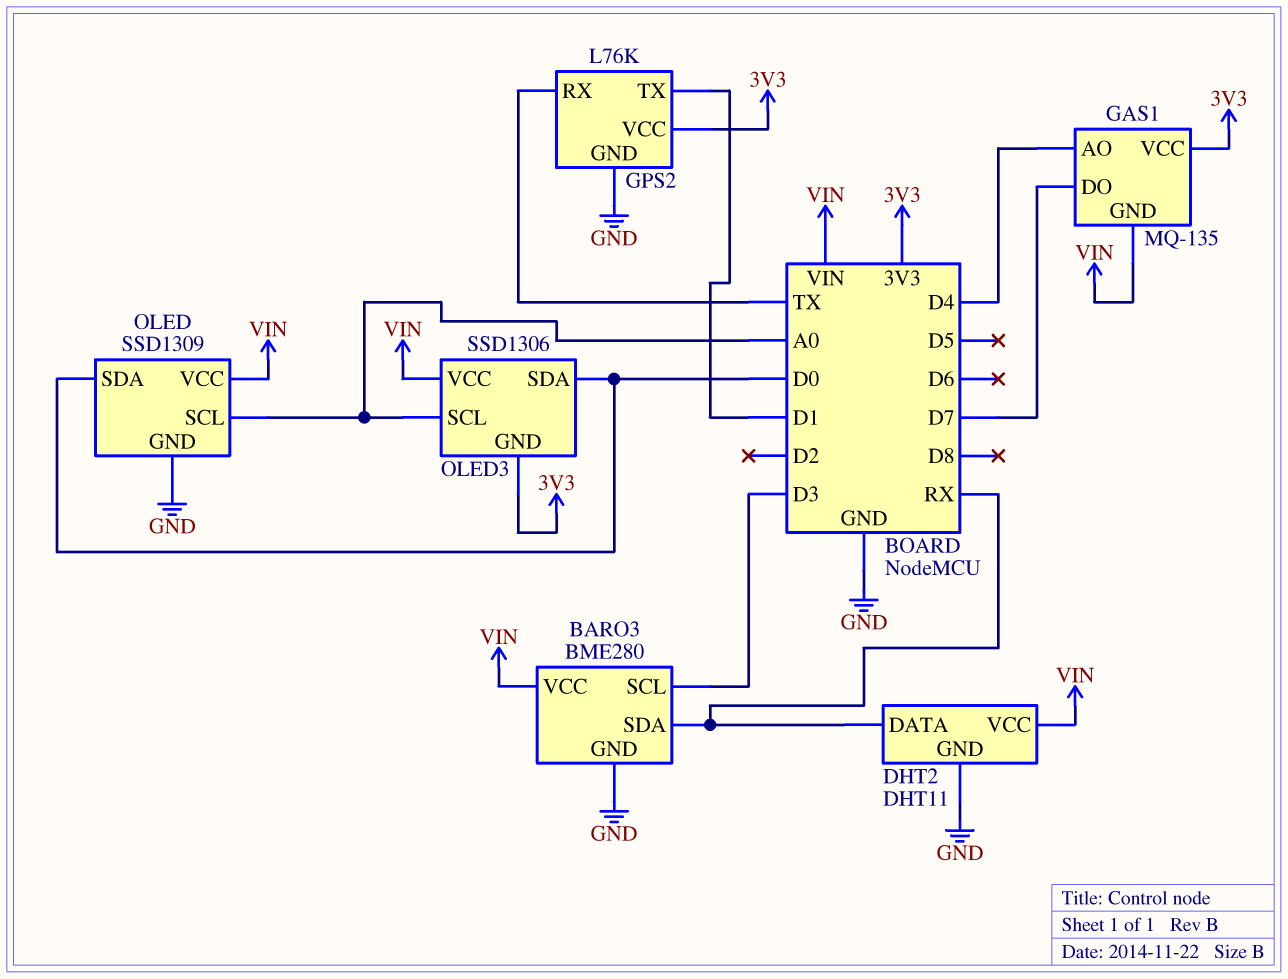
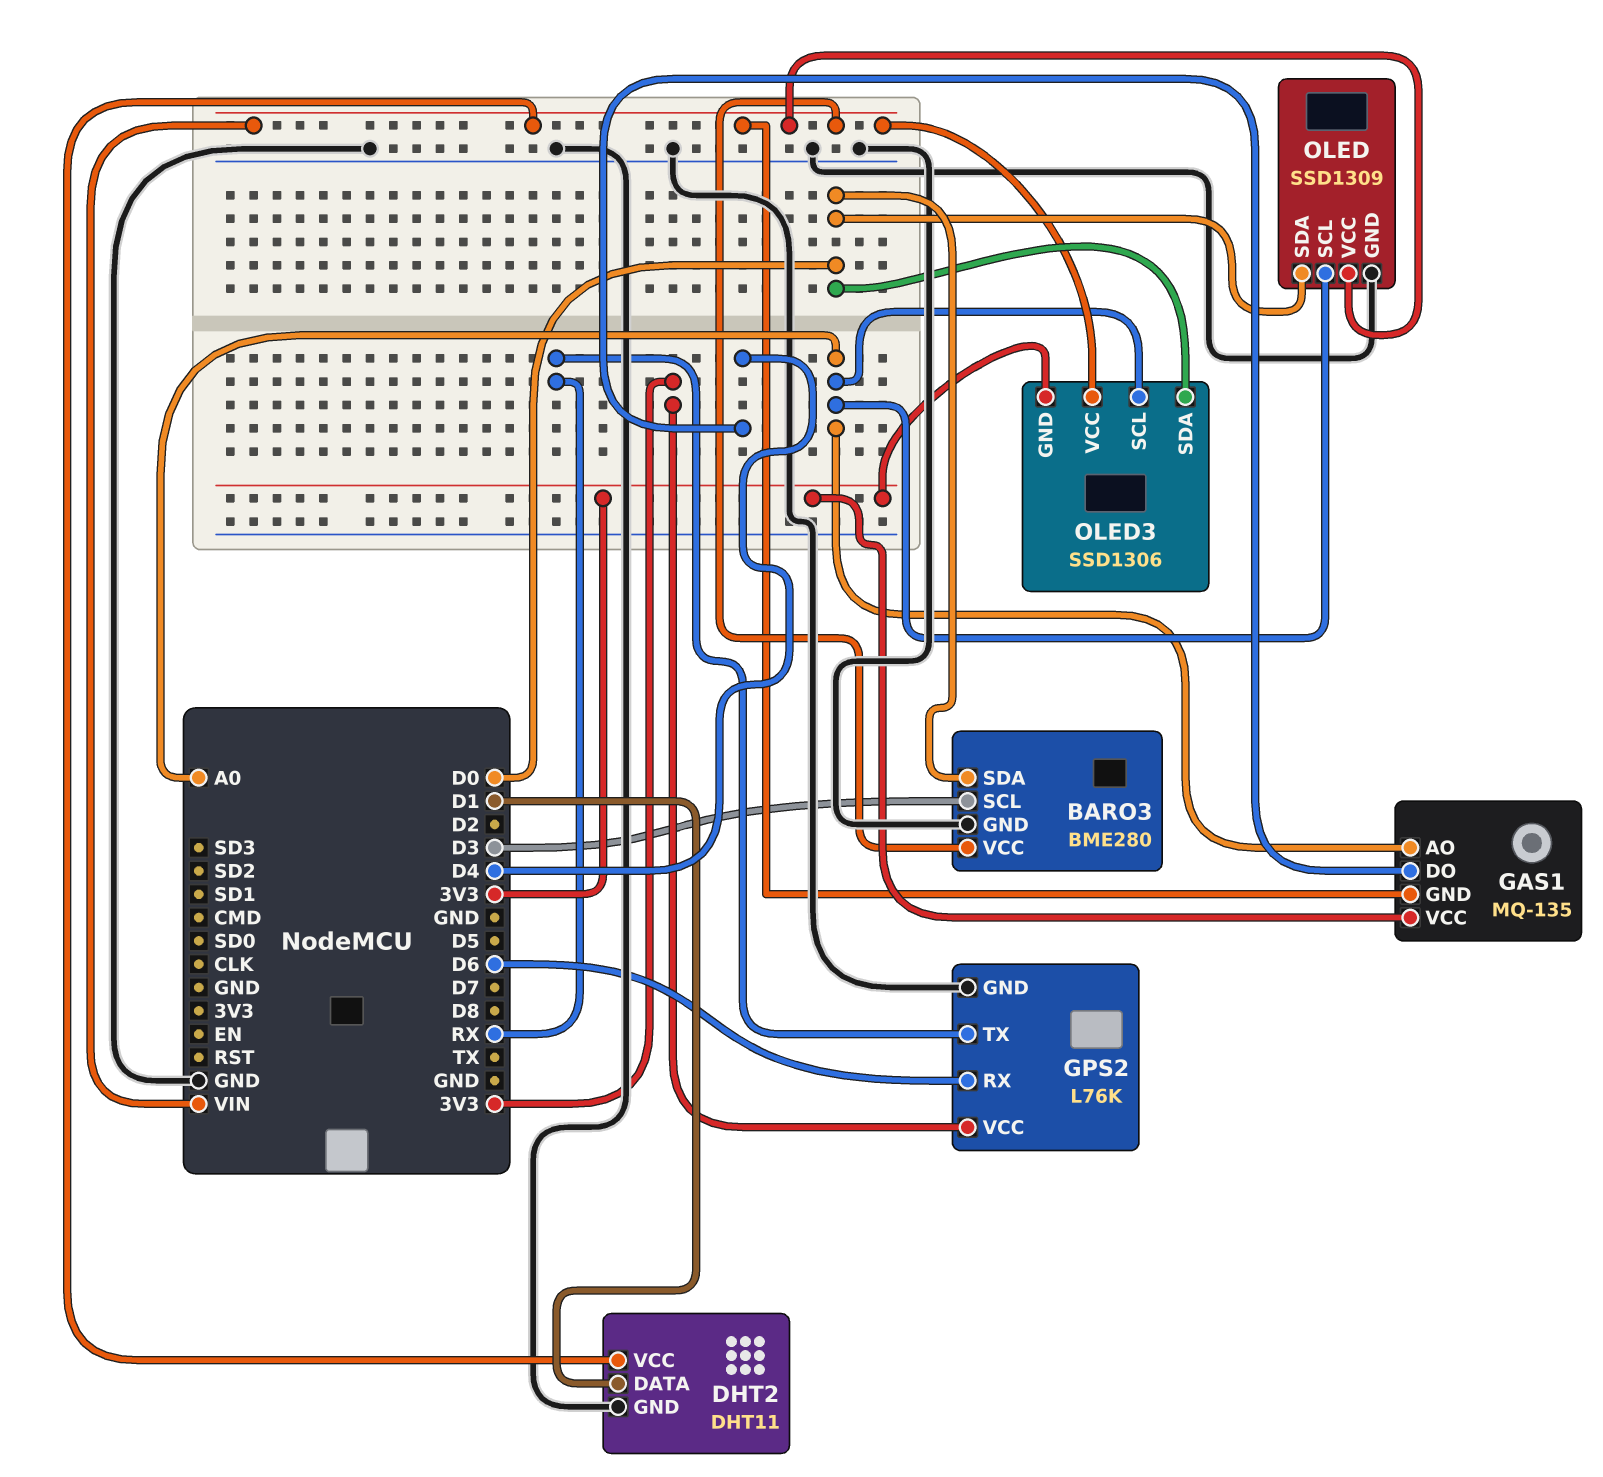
BARO3 pin SDA: RX -> D0
DHT2 pin DATA: RX -> D1
GAS1 pin AO: D4 -> A0
GAS1 pin DO: D7 -> D4
GPS2 pin RX: TX -> D6
GPS2 pin TX: D1 -> RX

